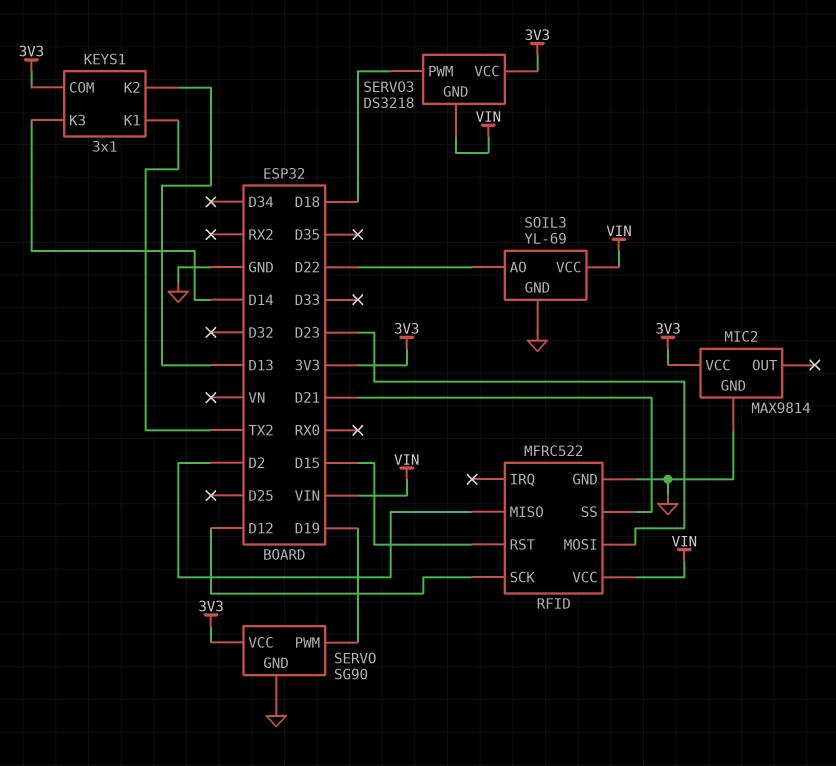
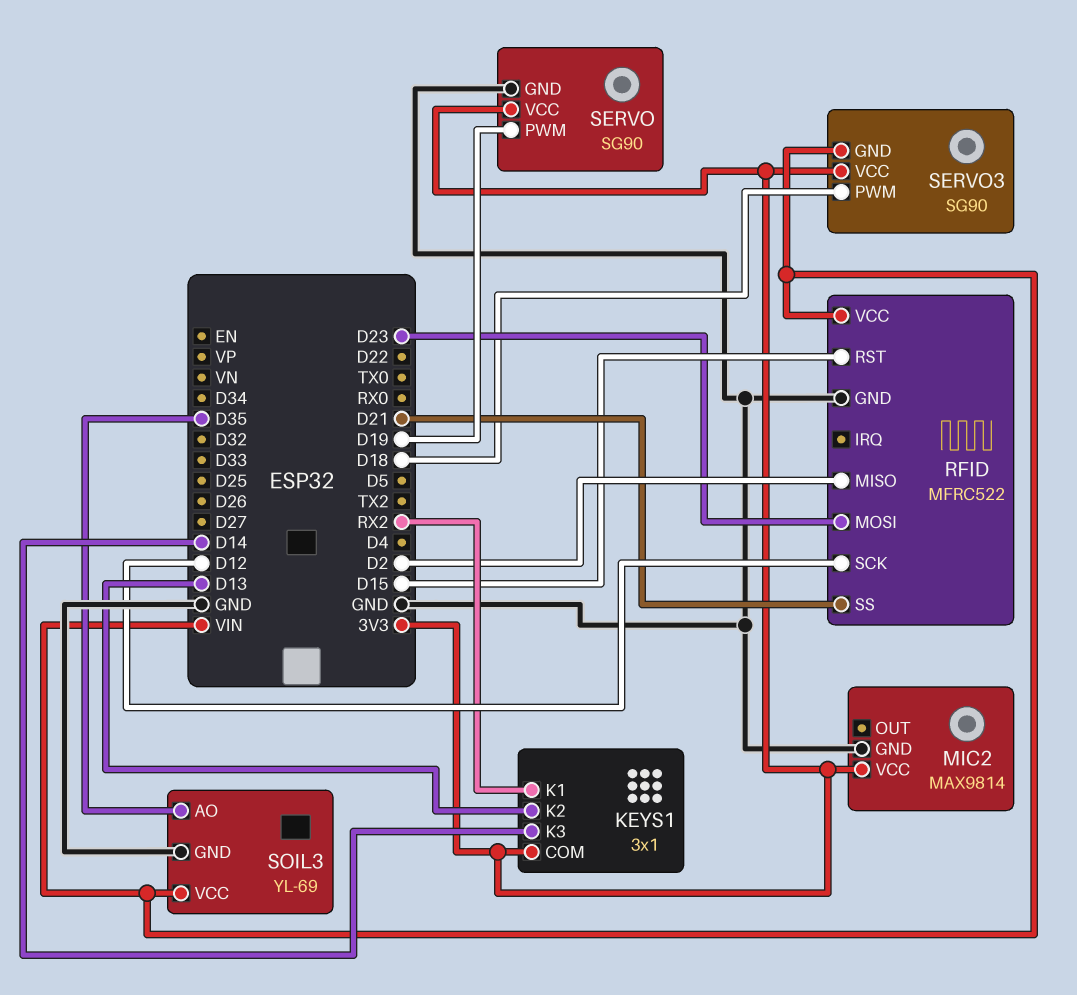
KEYS1 pin K1: TX2 -> RX2
SERVO3: DS3218 -> SG90
SOIL3 pin AO: D22 -> D35

